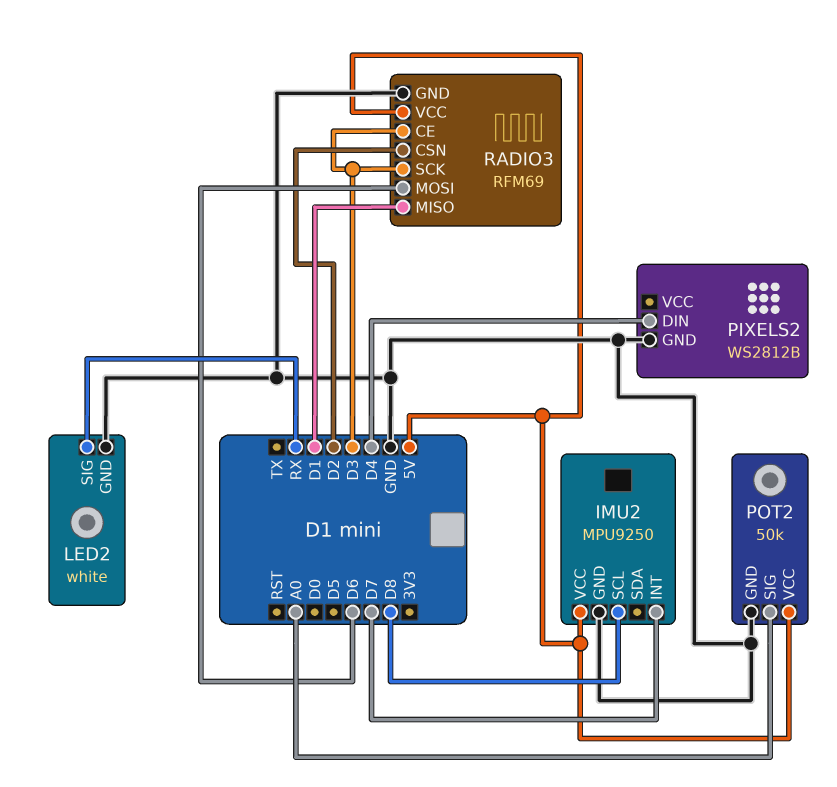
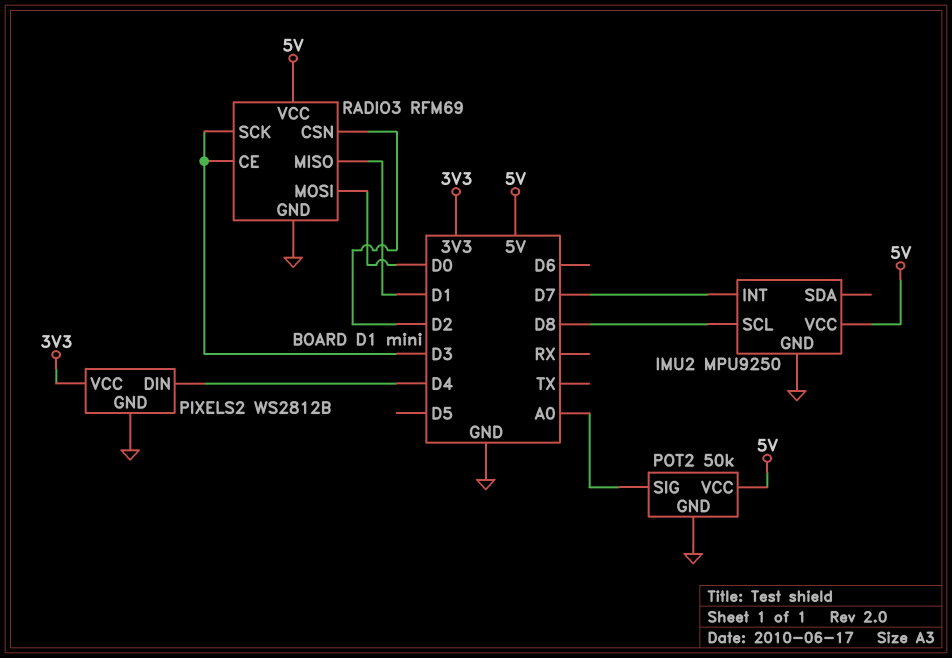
LED2: white -> none
LED2 pin GND: GND -> none
LED2 pin SIG: RX -> none
PIXELS2 pin VCC: none -> 3V3
RADIO3 pin MOSI: D6 -> D0

